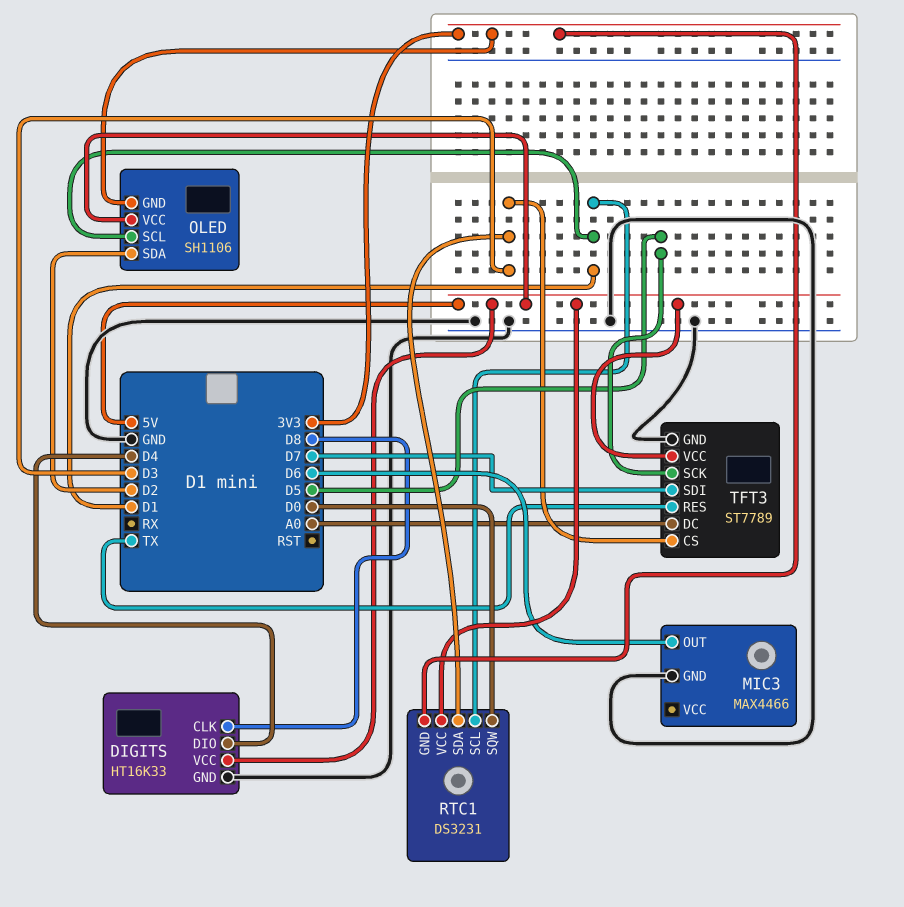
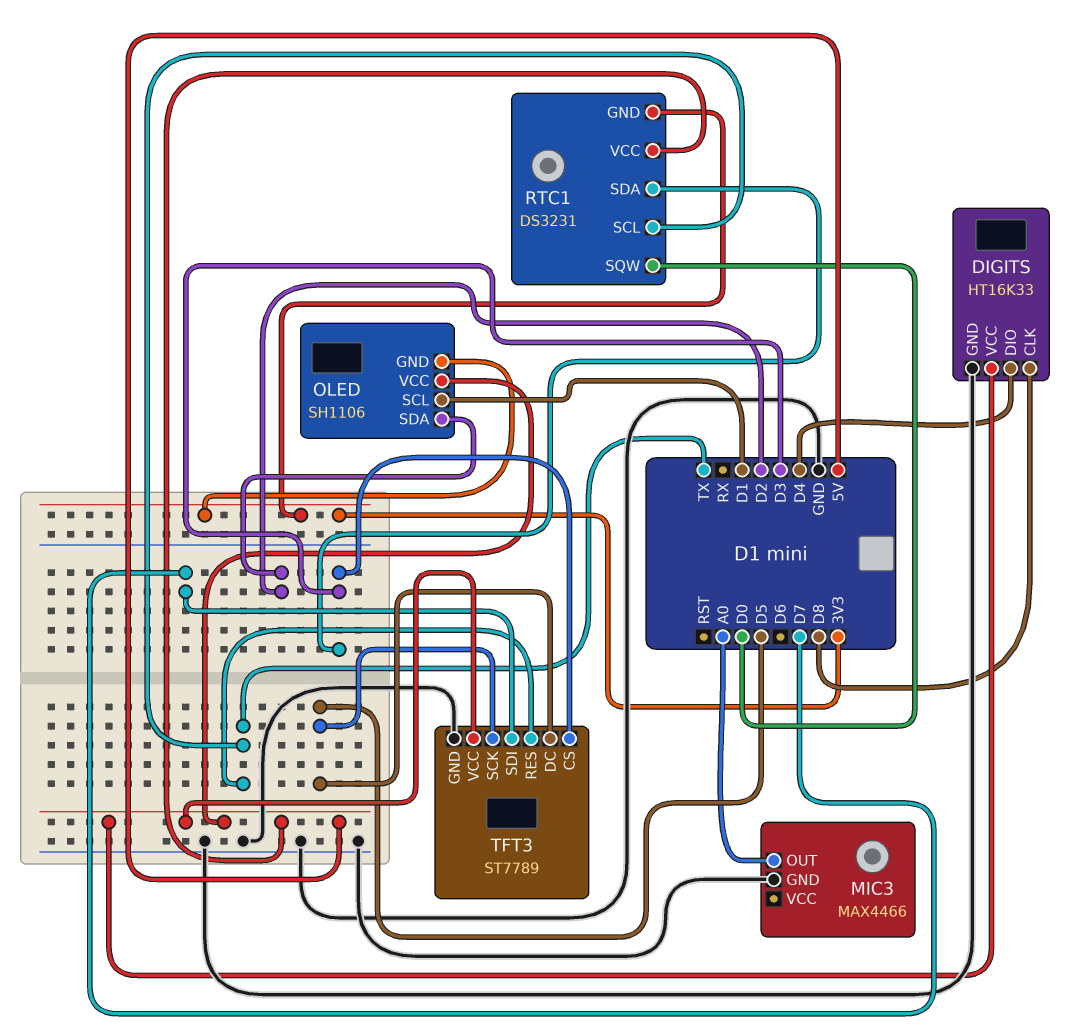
MIC3 pin OUT: D6 -> A0
RTC1 pin SCL: D1 -> TX
TFT3 pin DC: A0 -> D5

